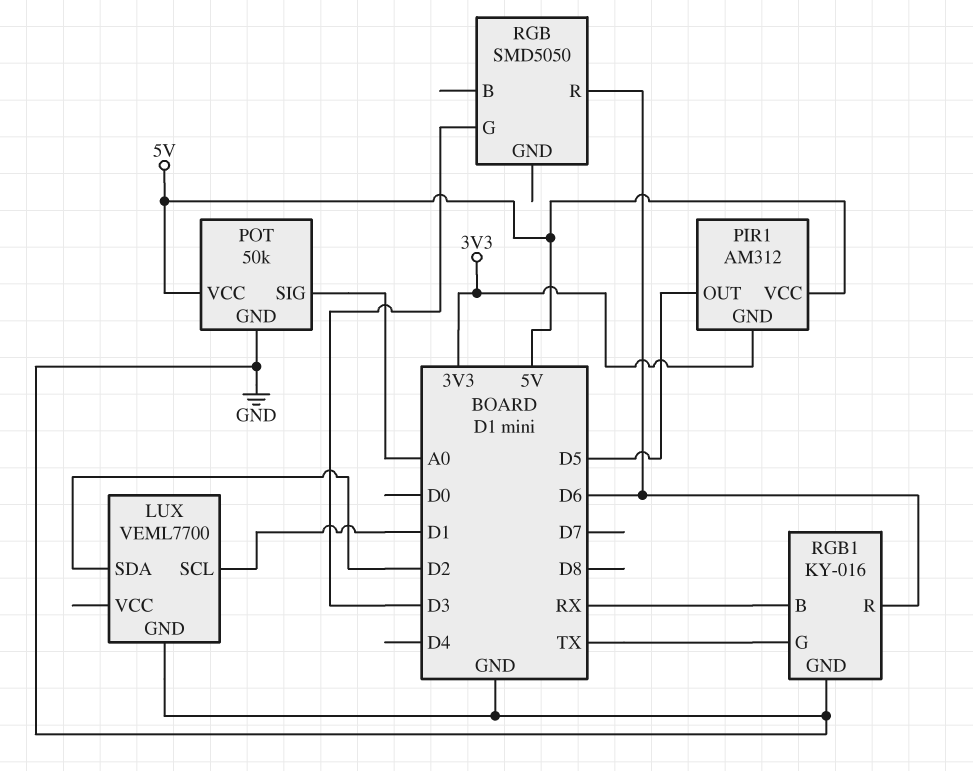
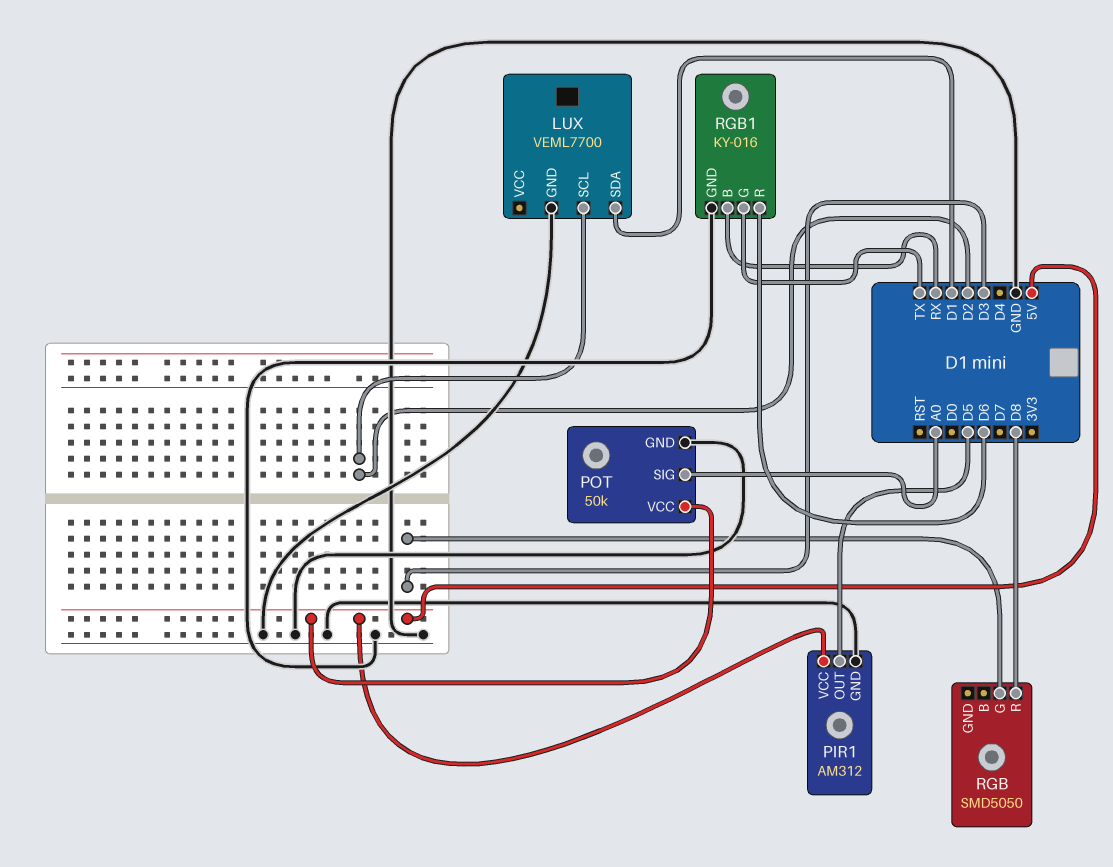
LUX pin SCL: D1 -> D2
LUX pin SDA: D2 -> D1
PIR1 pin GND: 3V3 -> GND
RGB pin R: D6 -> D8

